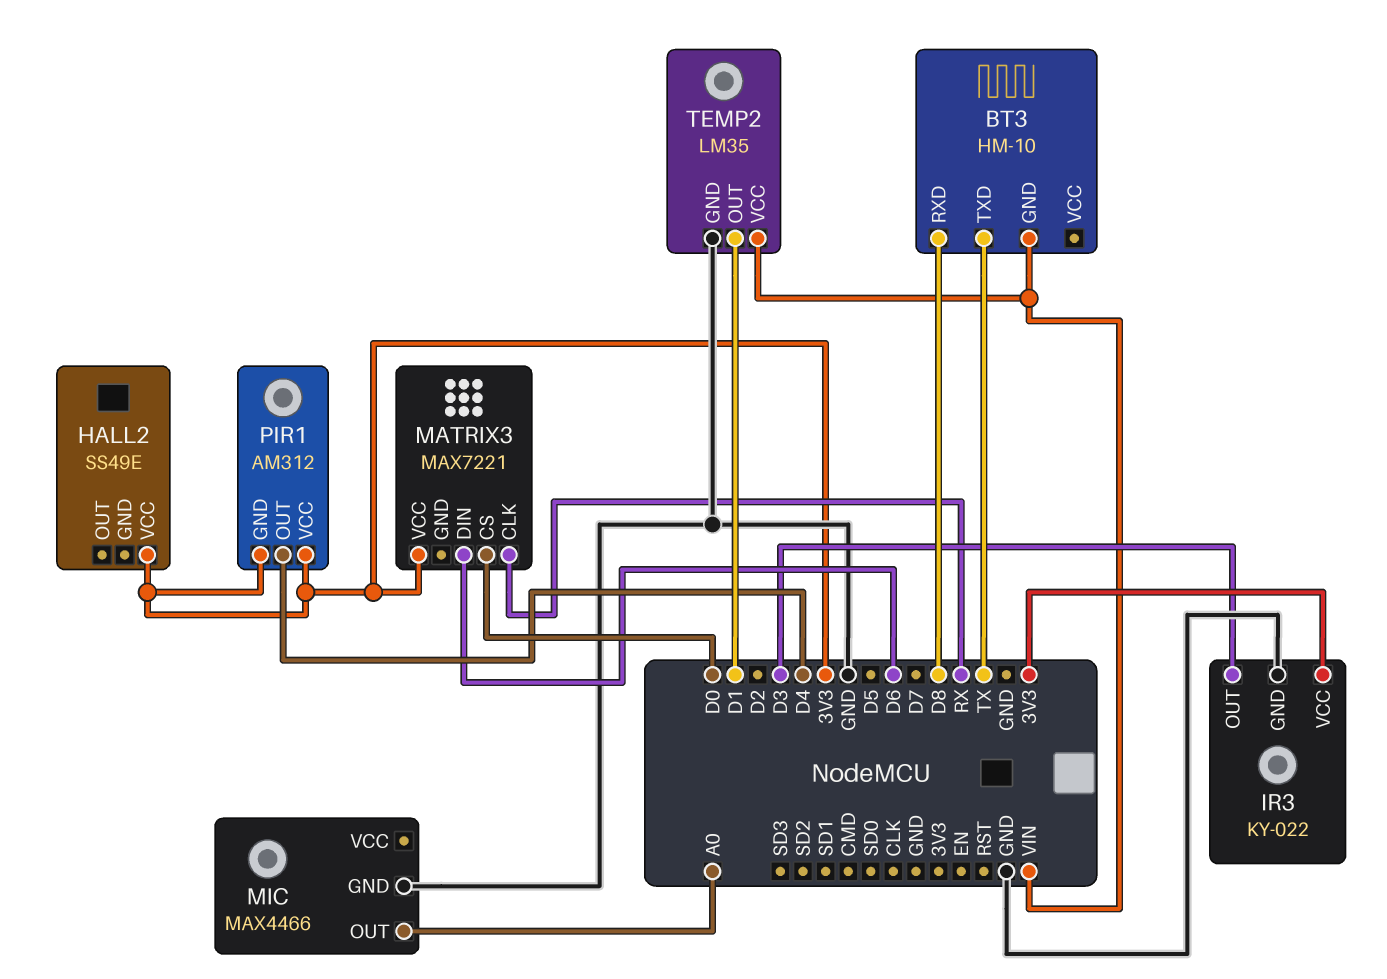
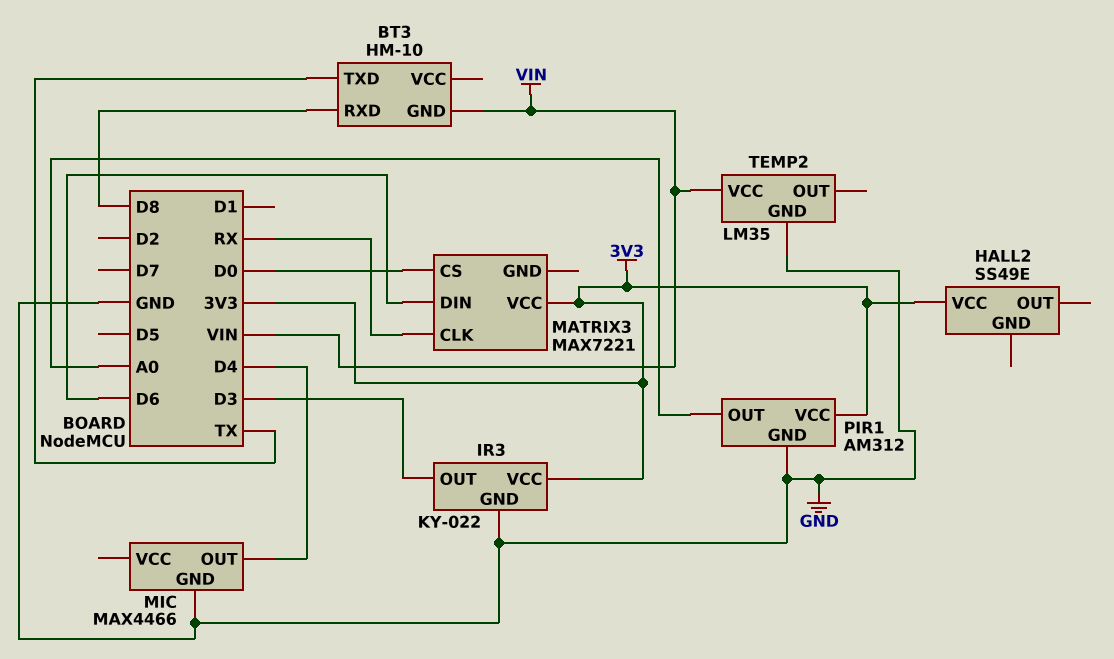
MIC pin OUT: A0 -> D4
PIR1 pin GND: 3V3 -> GND
PIR1 pin OUT: D4 -> A0
TEMP2 pin OUT: D1 -> none

